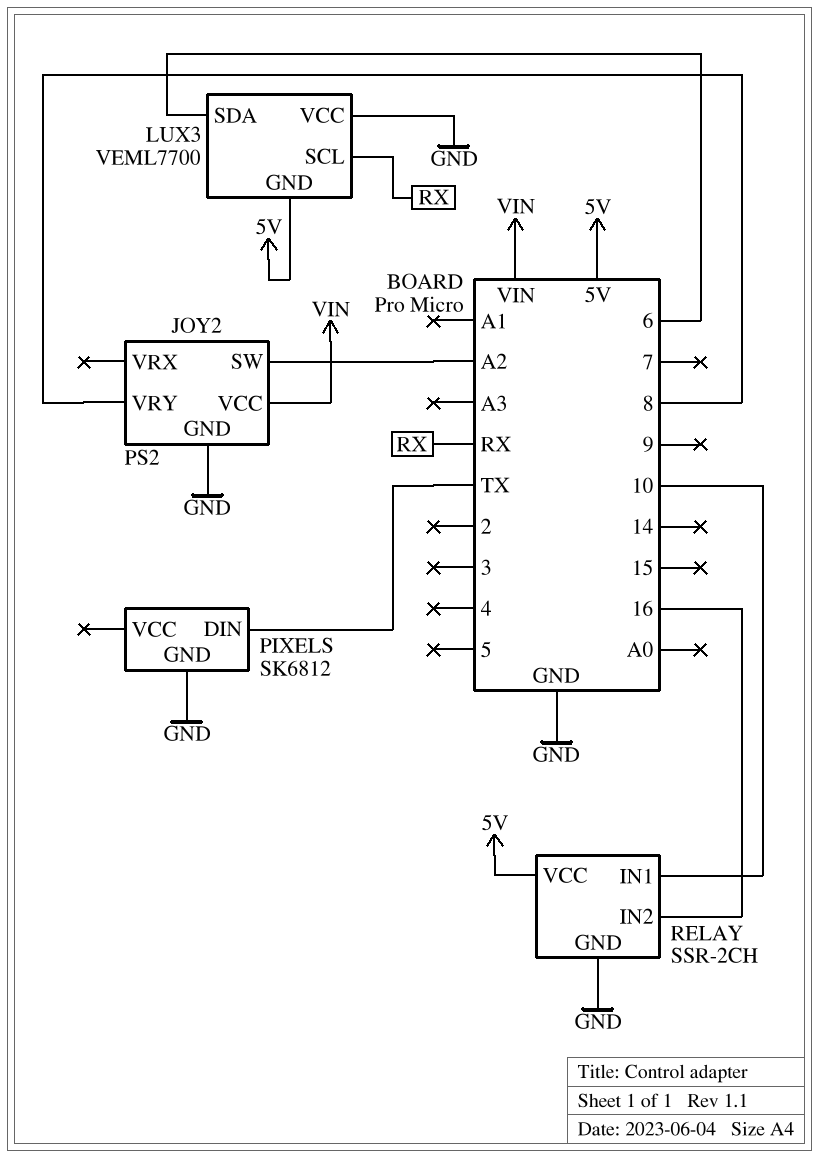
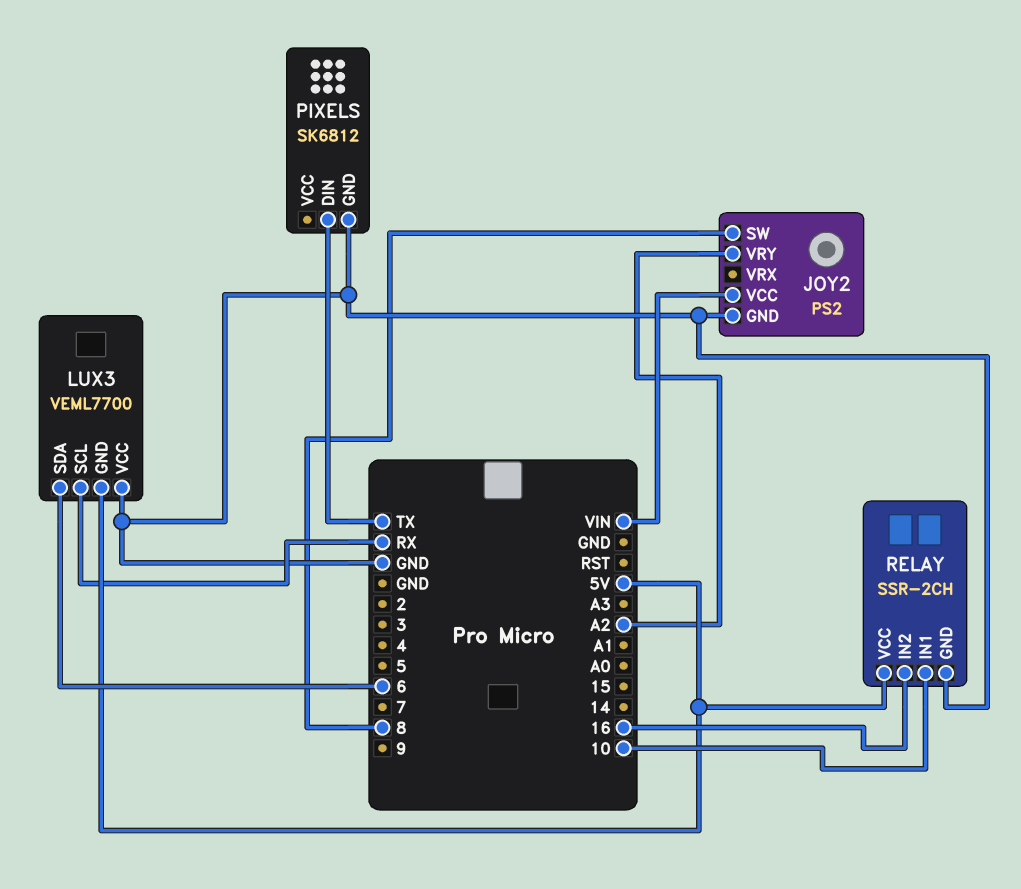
JOY2 pin SW: A2 -> 8
JOY2 pin VRY: 8 -> A2

